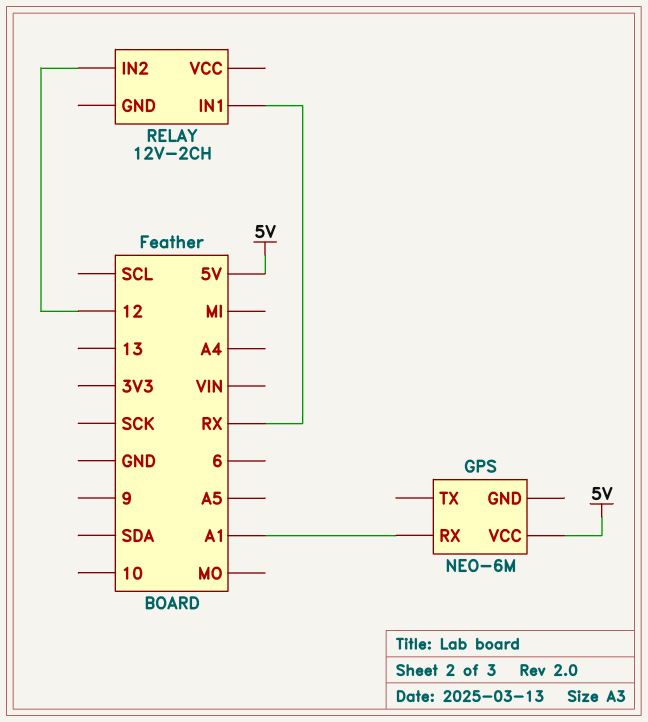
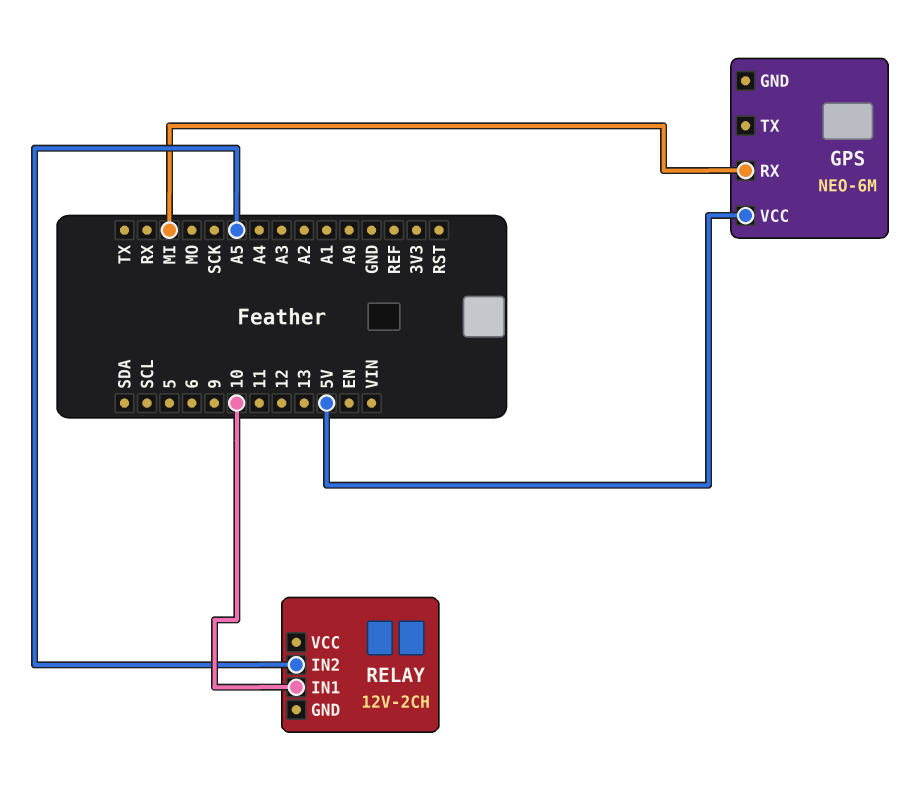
GPS pin RX: A1 -> MI
RELAY pin IN1: RX -> 10
RELAY pin IN2: 12 -> A5

